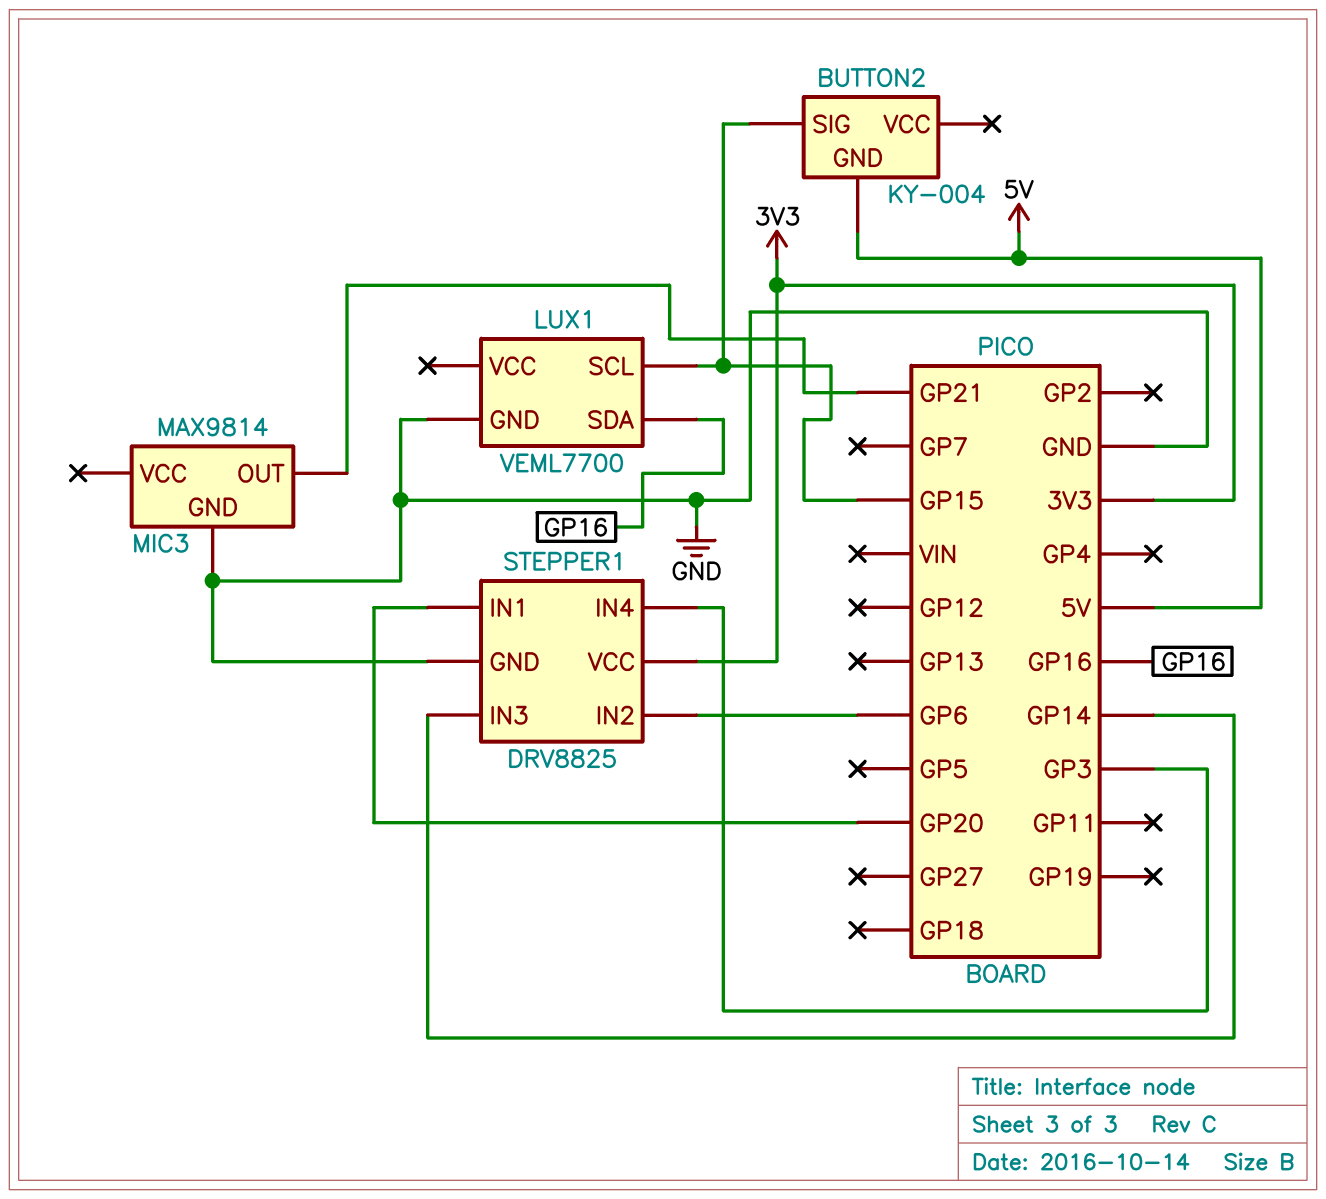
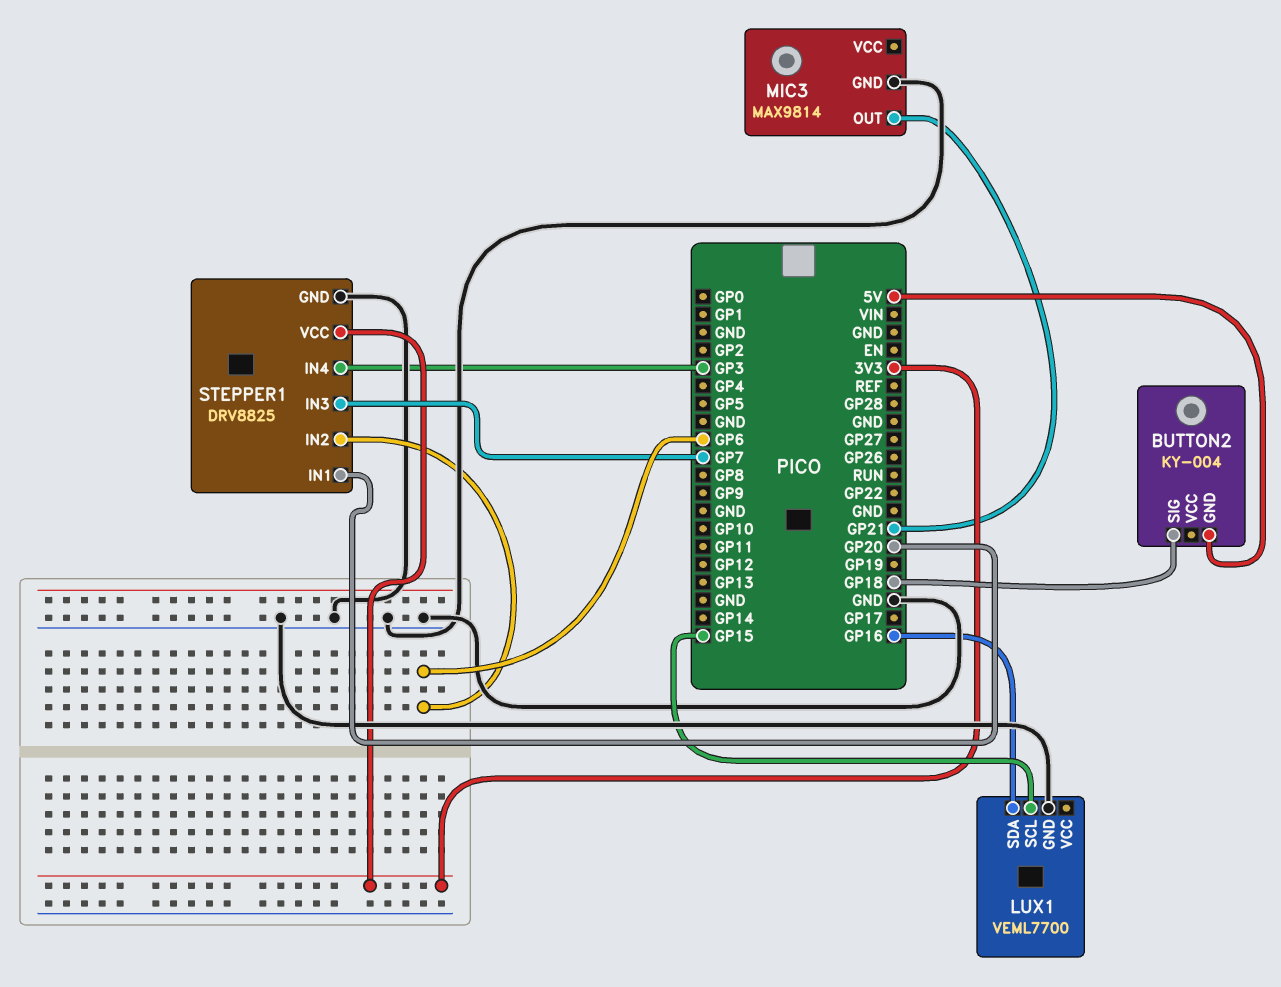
BUTTON2 pin SIG: GP15 -> GP18
STEPPER1 pin IN3: GP14 -> GP7

